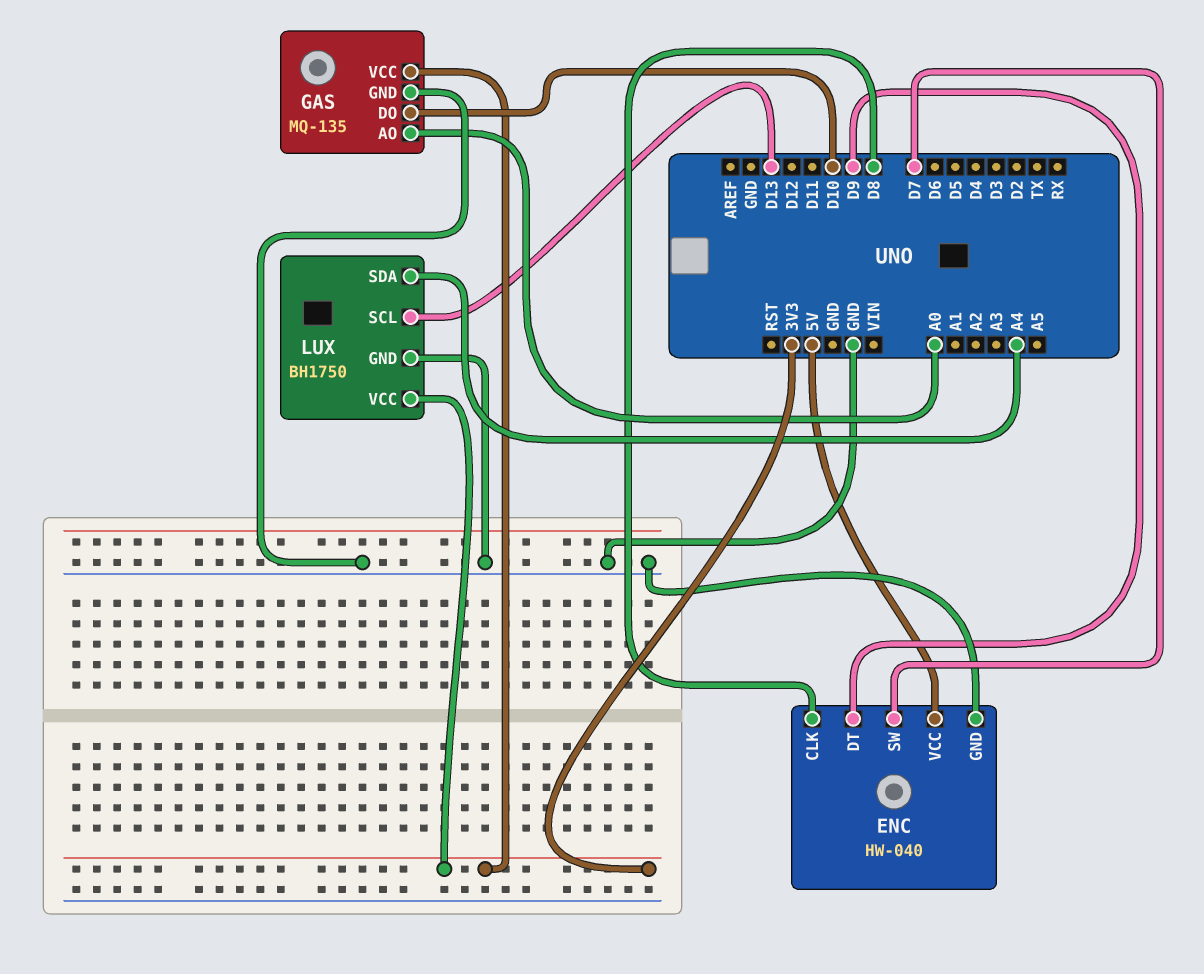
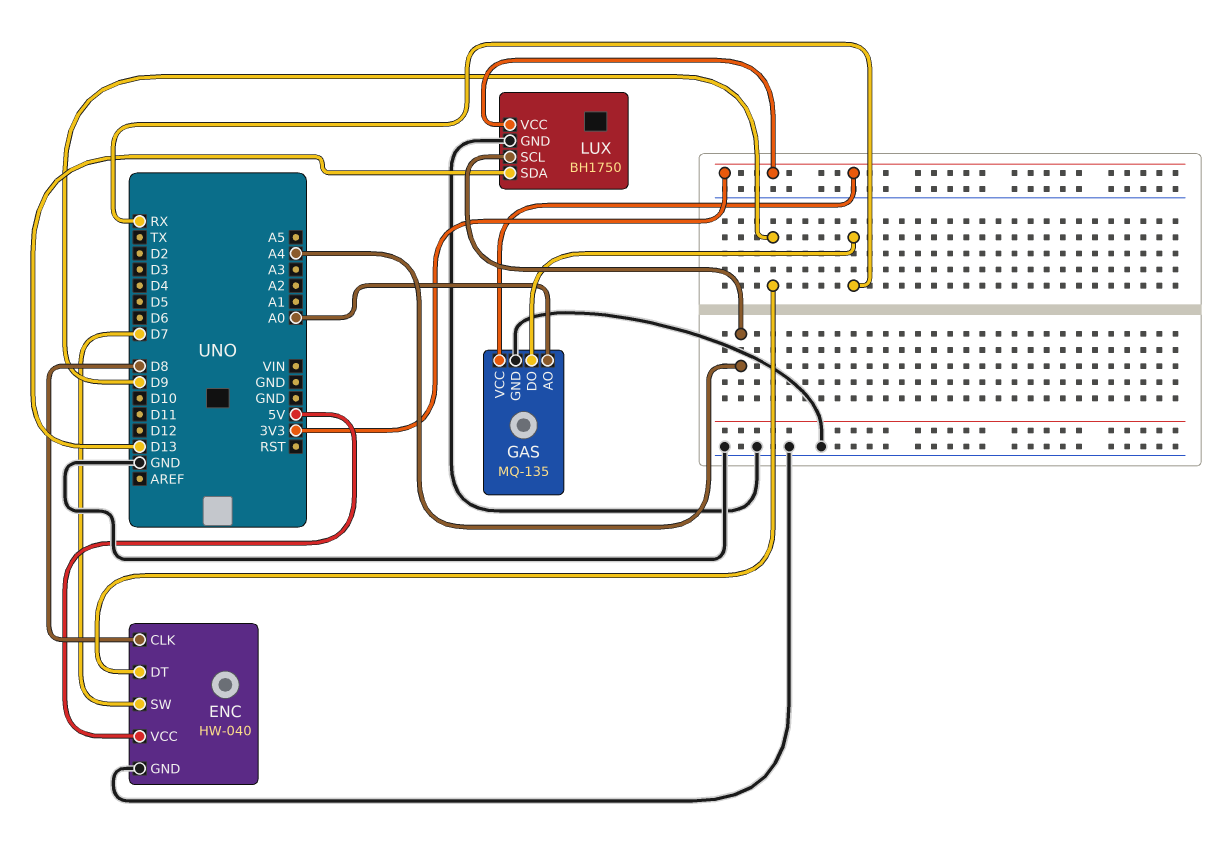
GAS pin DO: D10 -> RX
LUX pin SCL: D13 -> A4
LUX pin SDA: A4 -> D13

